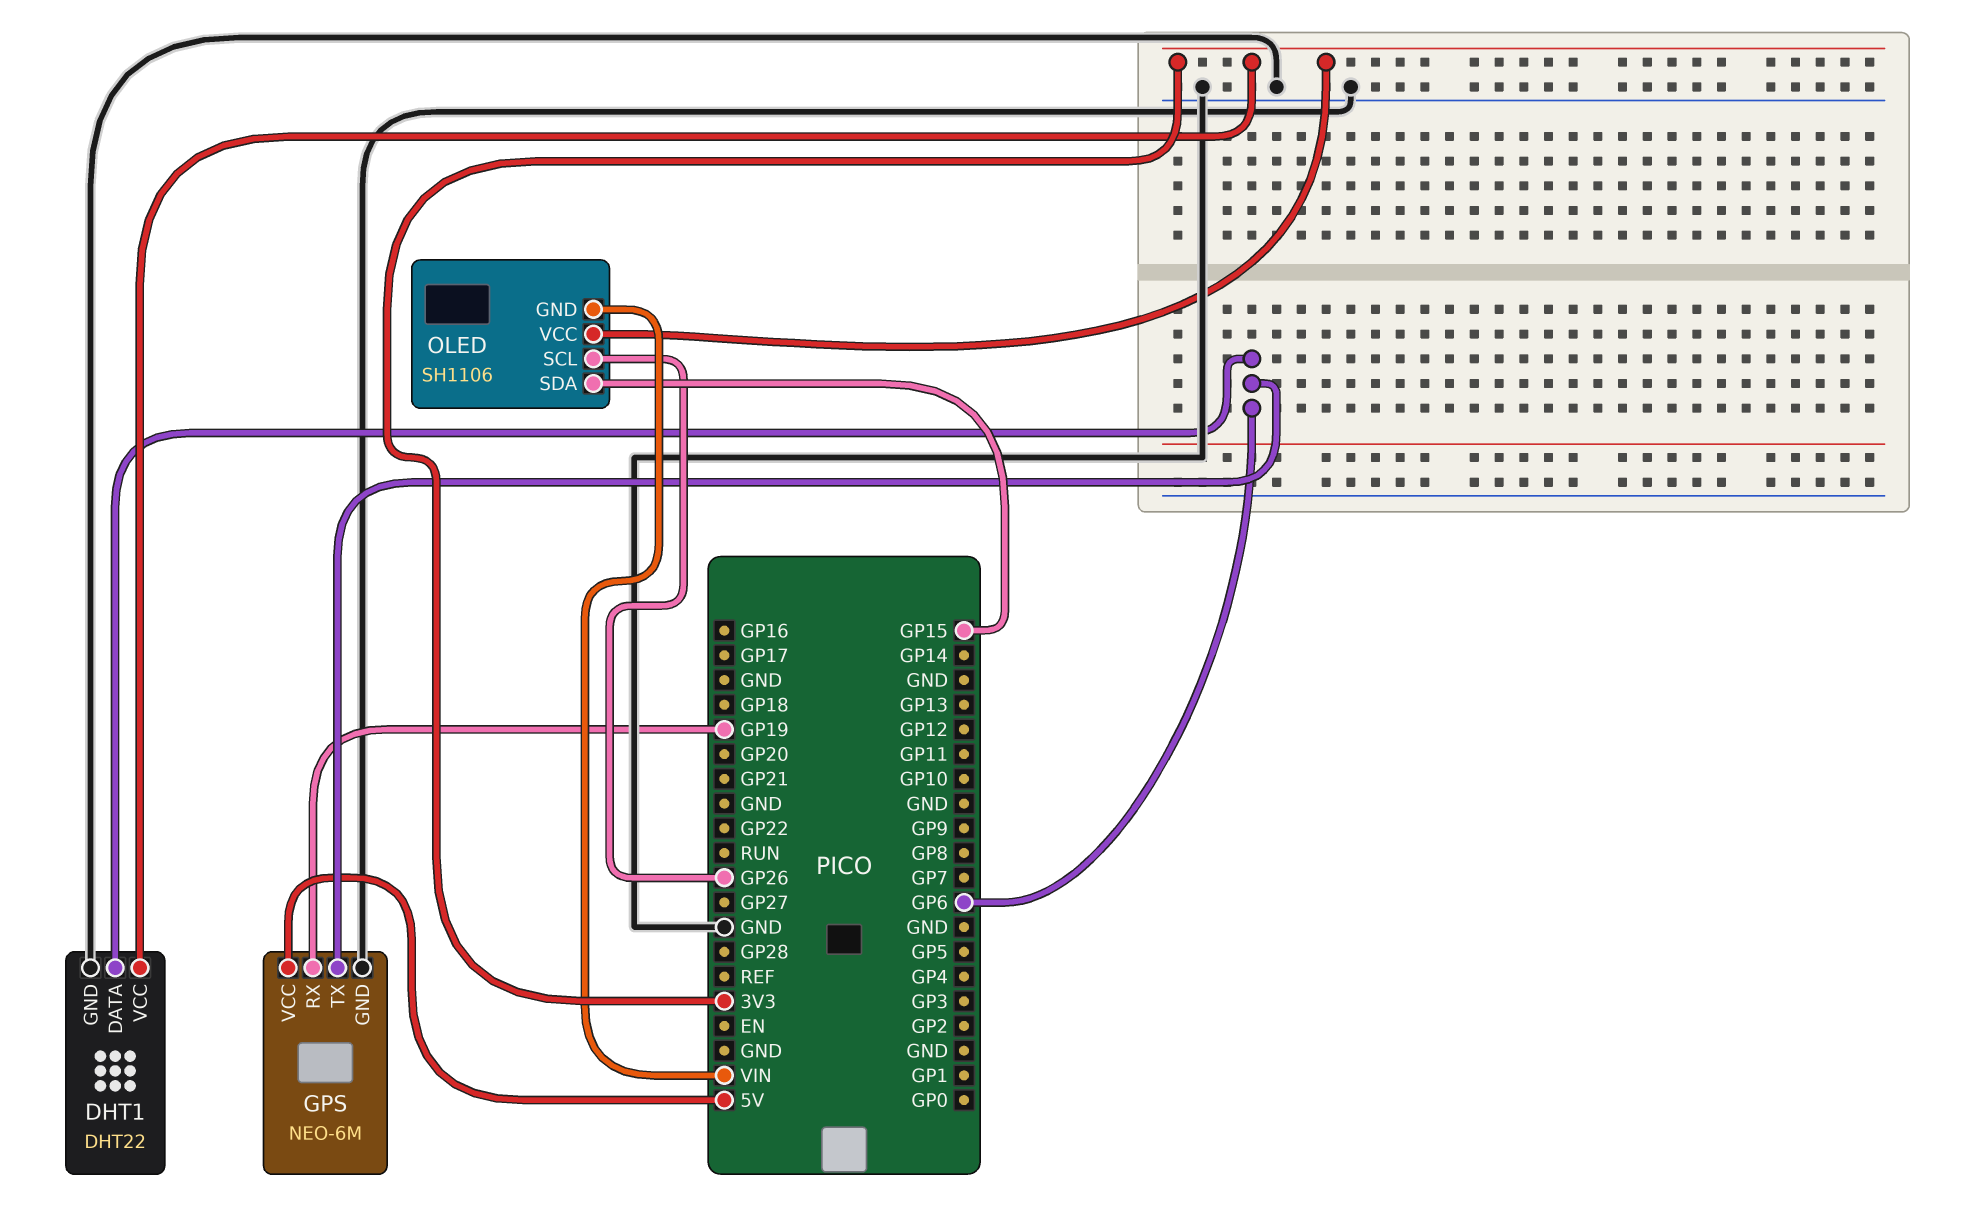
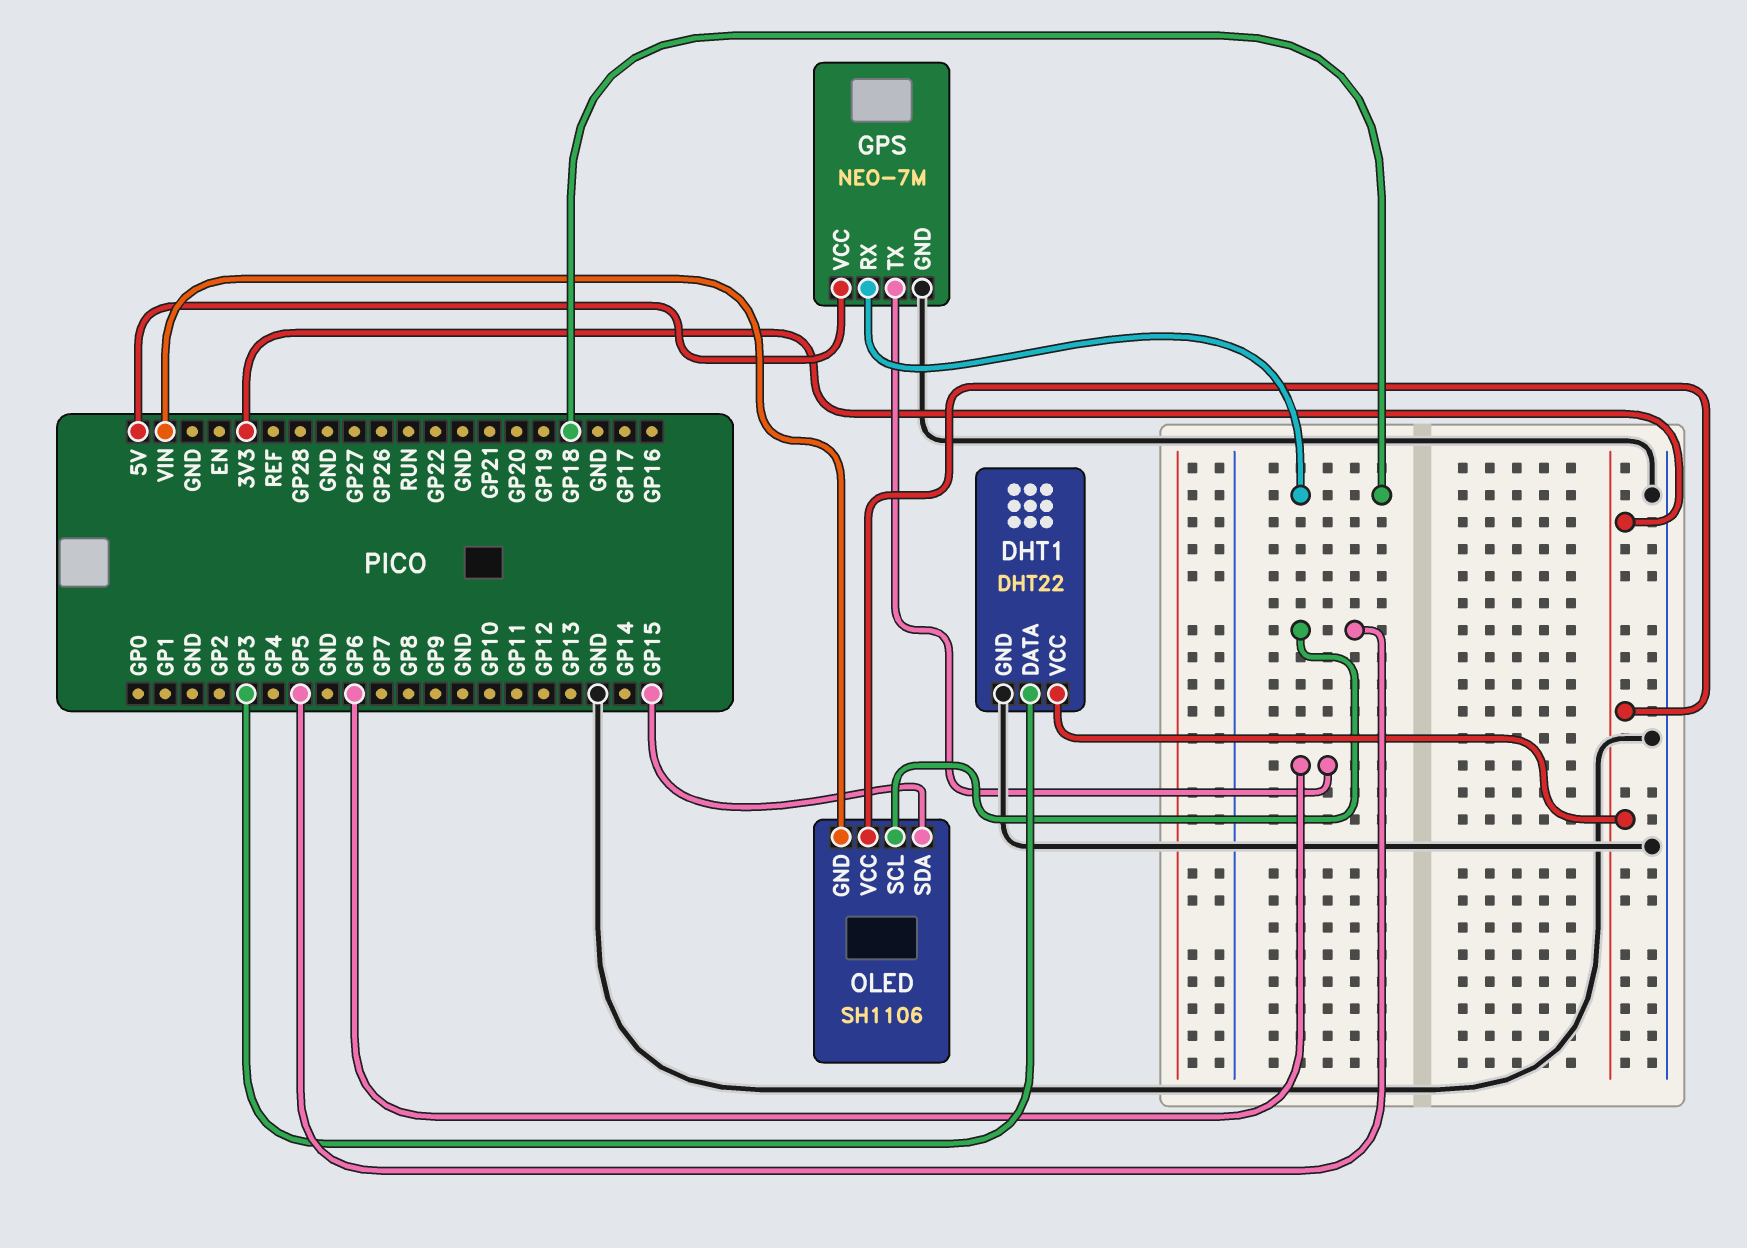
DHT1 pin DATA: GP6 -> GP3
GPS: NEO-6M -> NEO-7M
GPS pin RX: GP19 -> GP18
OLED pin SCL: GP26 -> GP5

